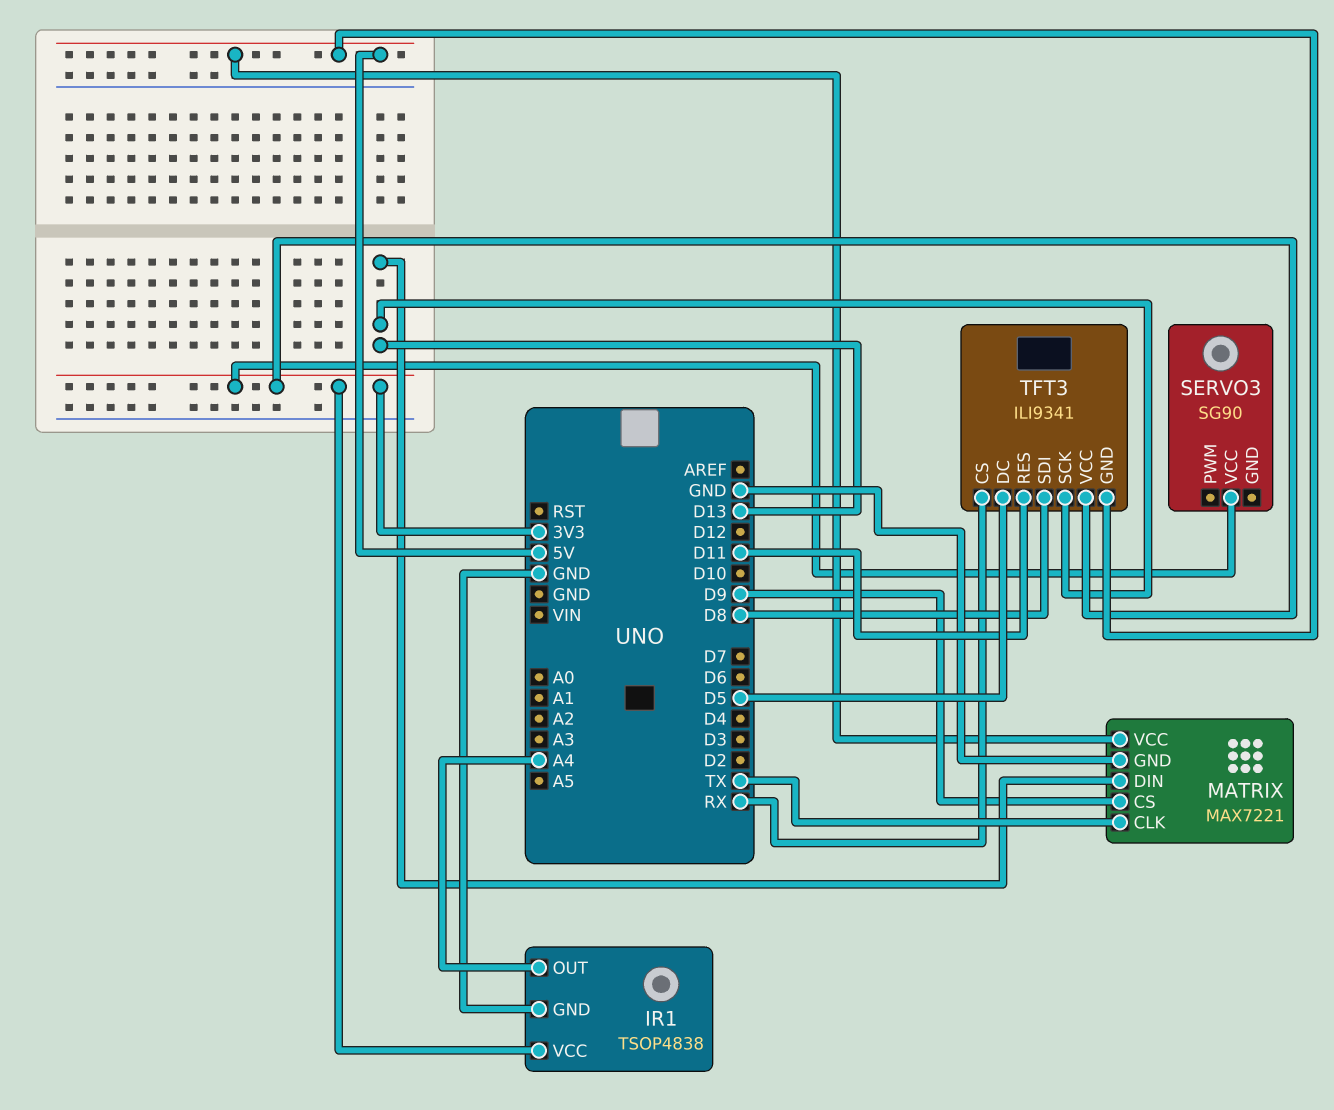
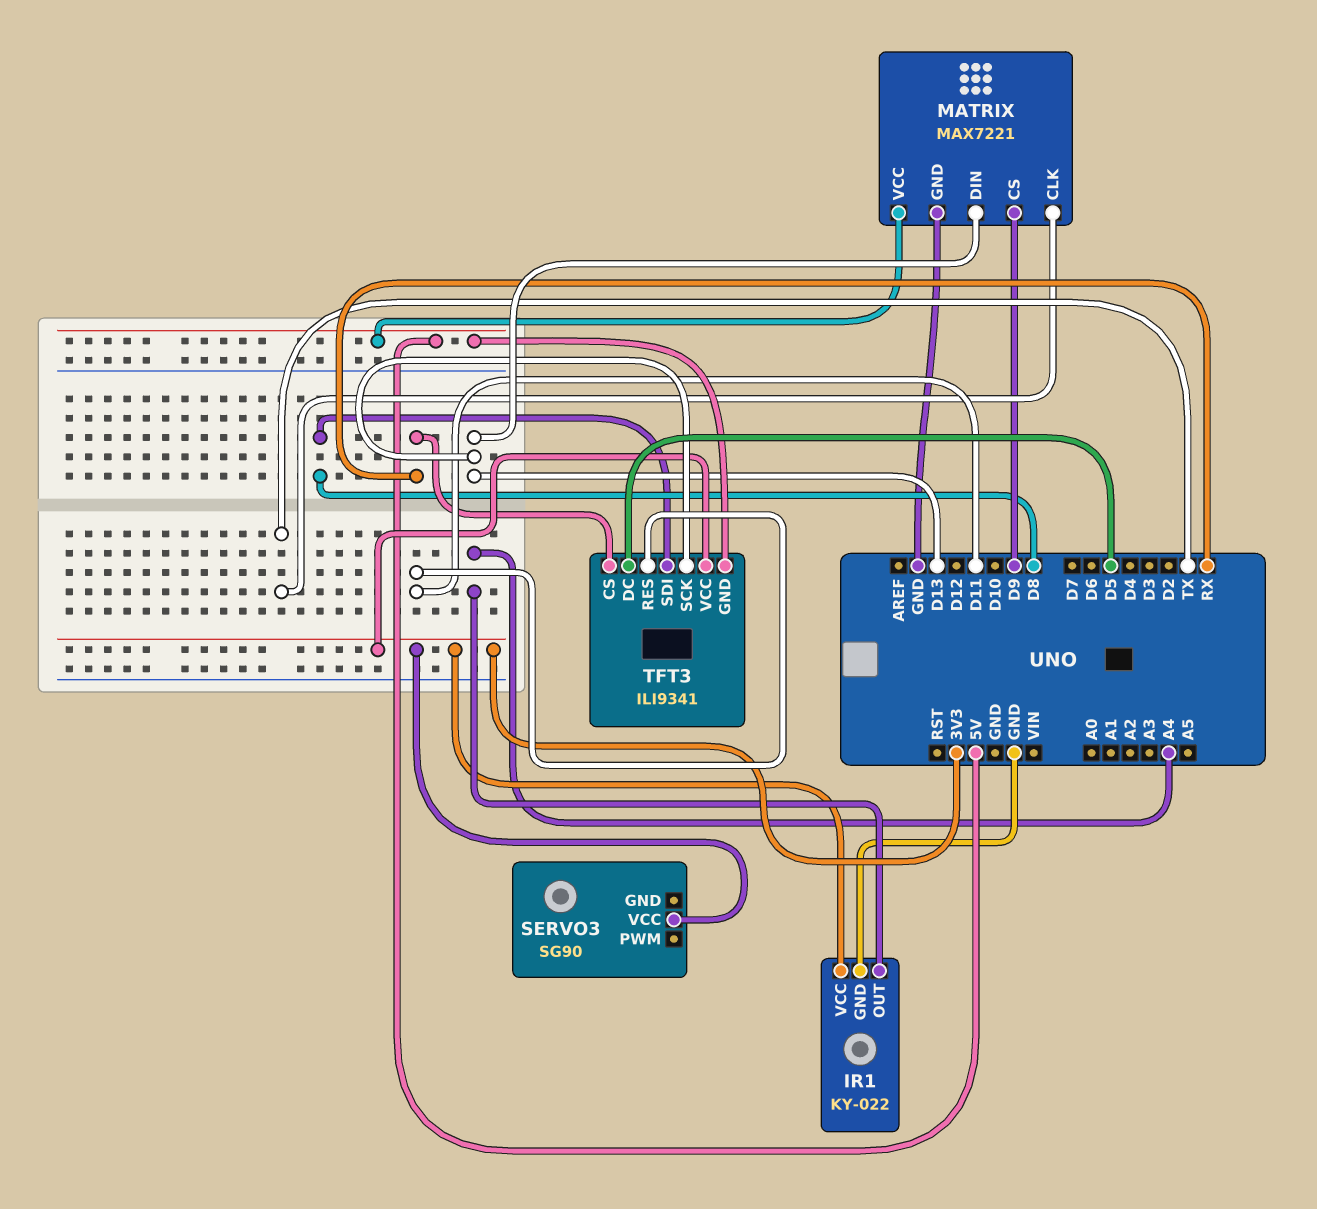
IR1: TSOP4838 -> KY-022

